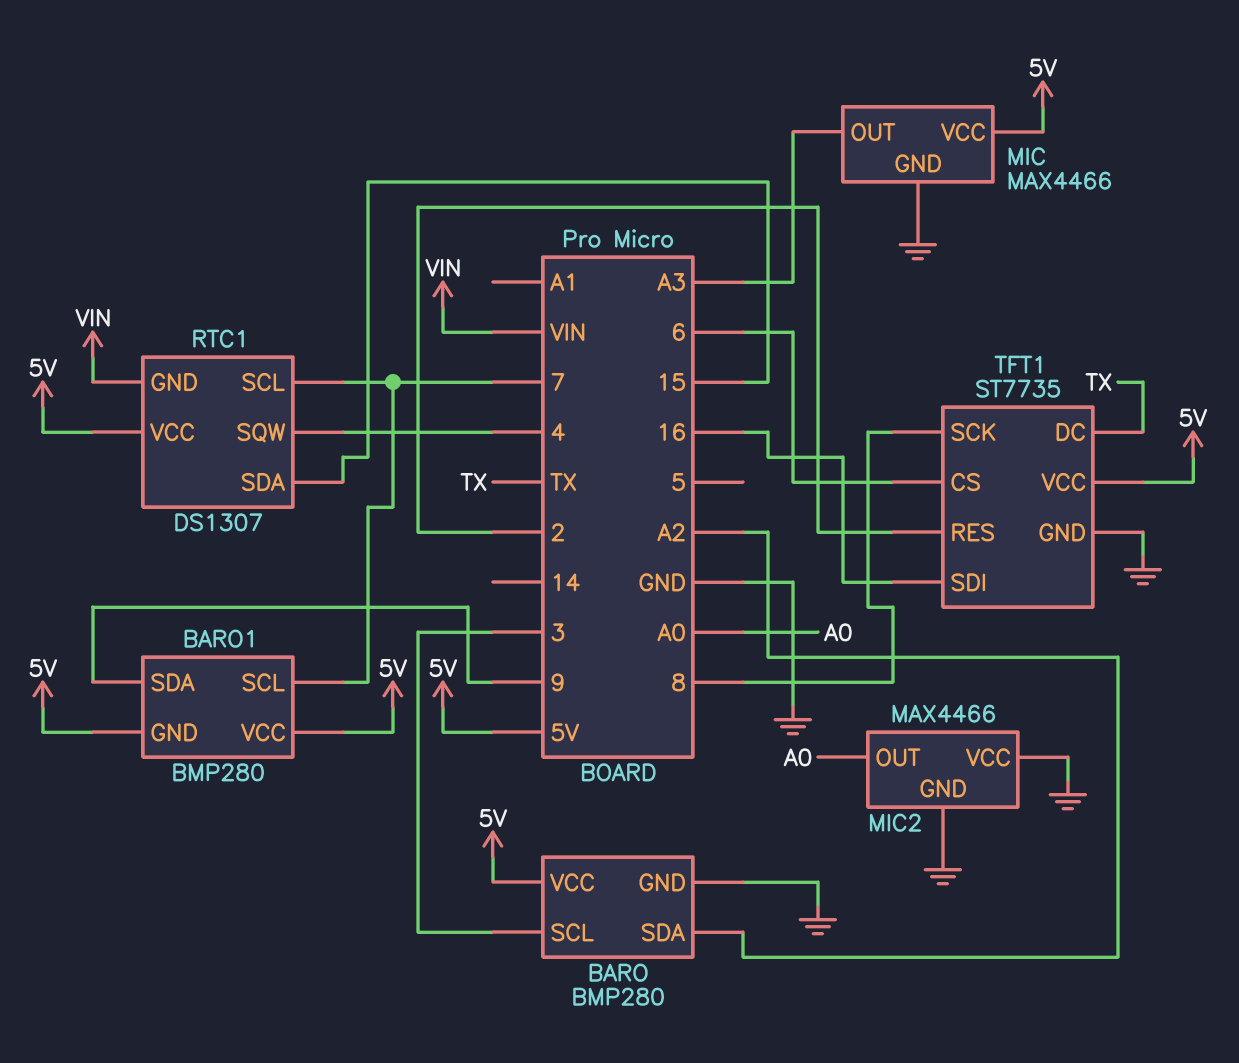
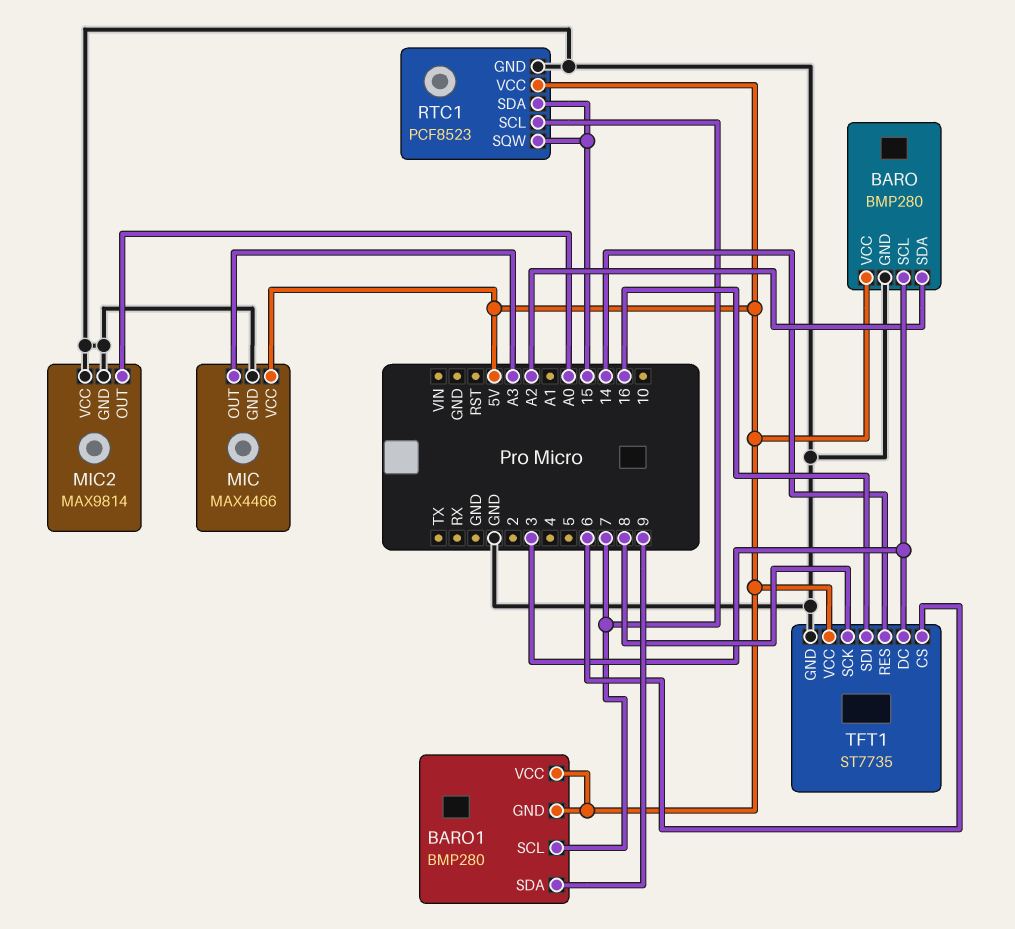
MIC2: MAX4466 -> MAX9814
RTC1: DS1307 -> PCF8523
RTC1 pin GND: VIN -> GND
RTC1 pin SQW: 4 -> 15
TFT1 pin DC: TX -> 3
TFT1 pin RES: 2 -> 14

